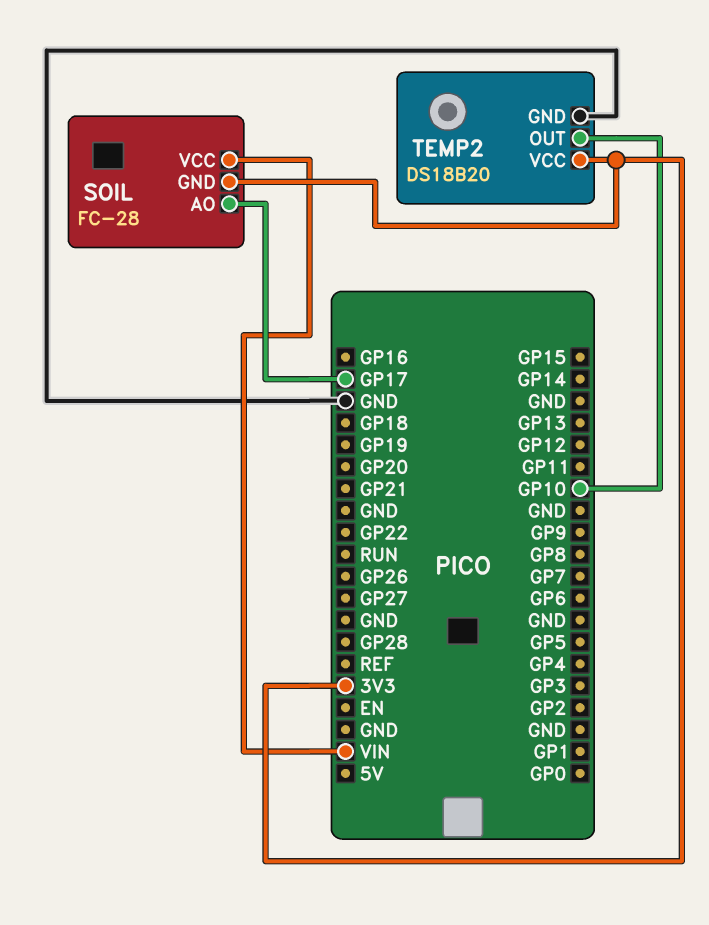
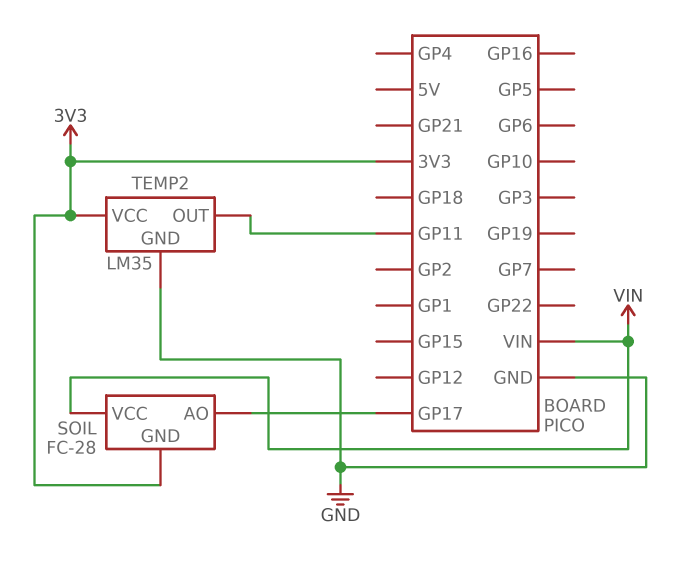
TEMP2: DS18B20 -> LM35
TEMP2 pin OUT: GP10 -> GP11

